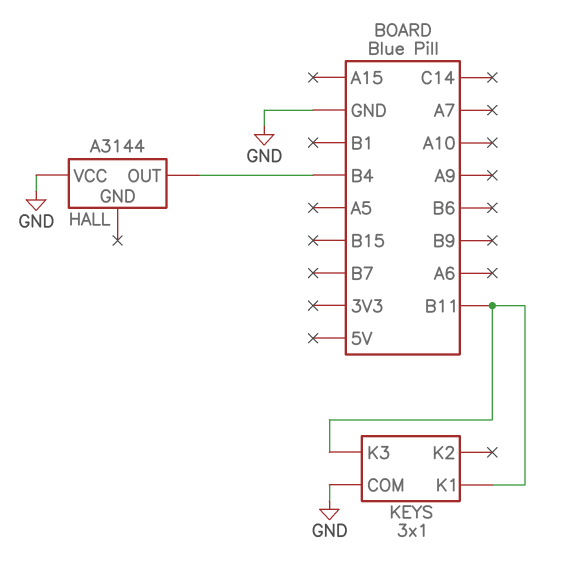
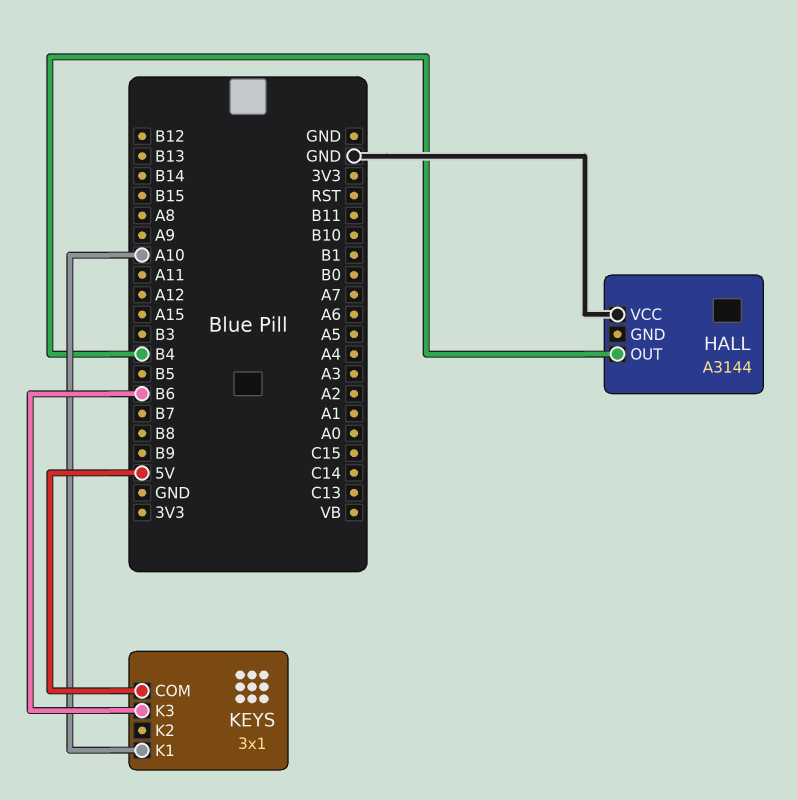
KEYS pin COM: GND -> 5V
KEYS pin K1: B11 -> A10
KEYS pin K3: B11 -> B6

